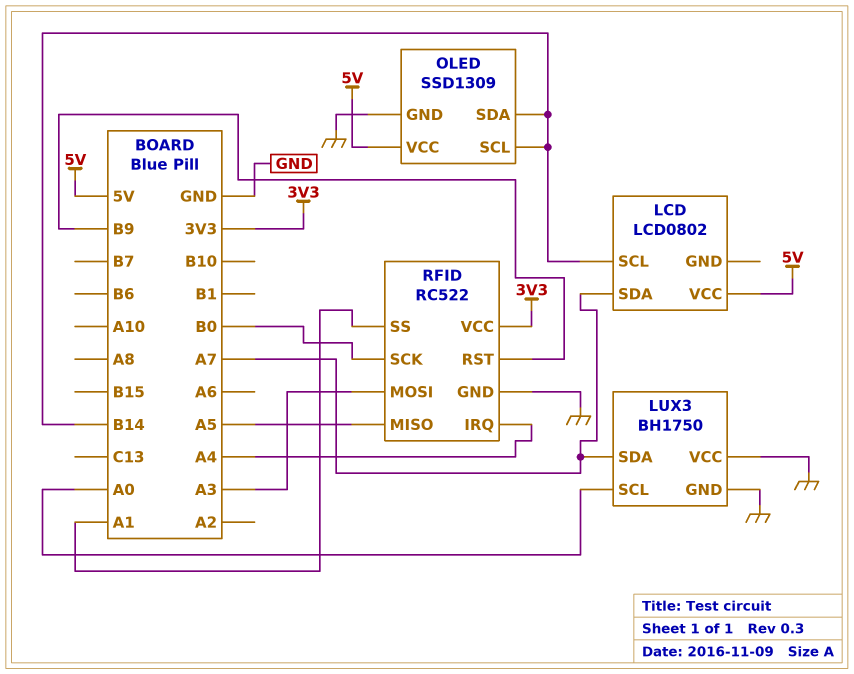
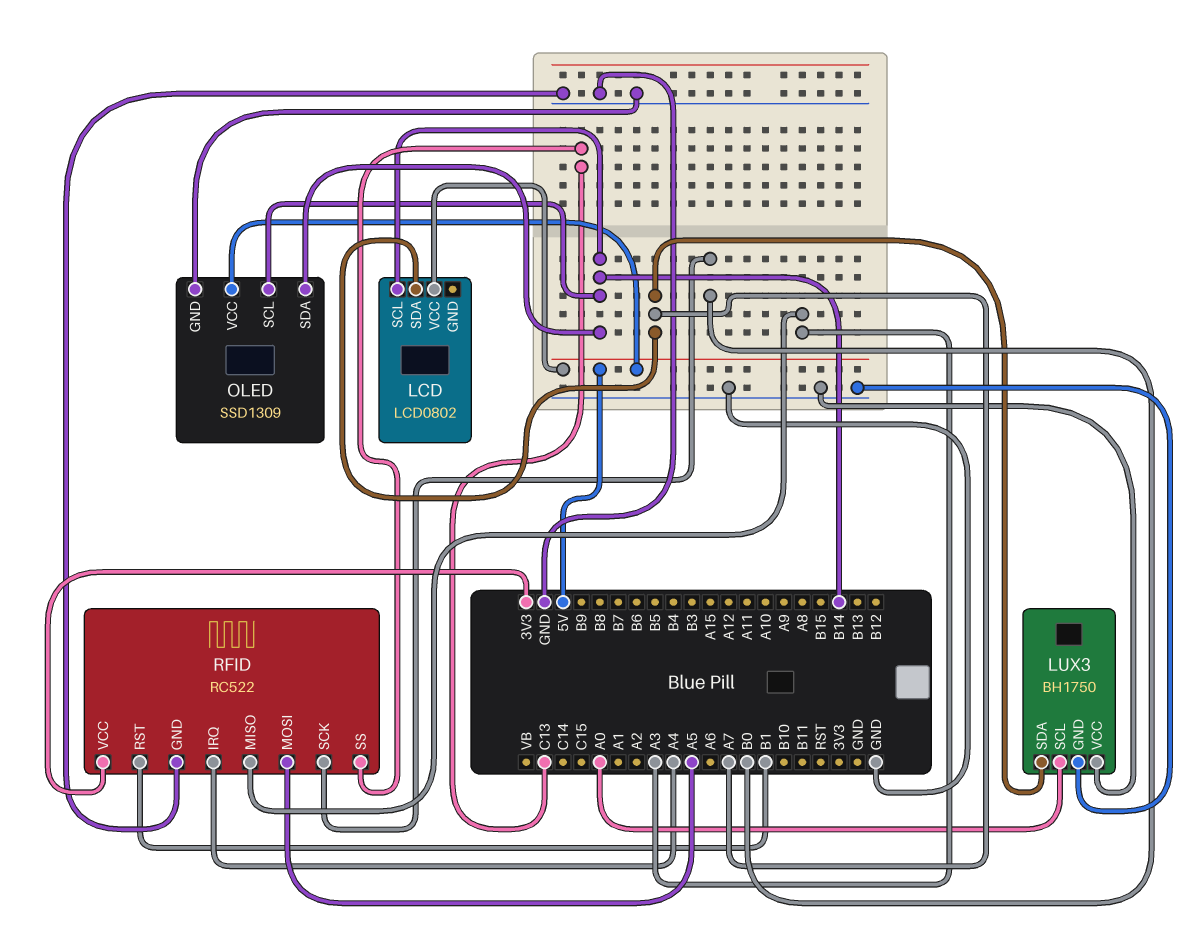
RFID pin MISO: A5 -> A3
RFID pin MOSI: A3 -> A5
RFID pin RST: B9 -> B1
RFID pin SS: A1 -> C13

